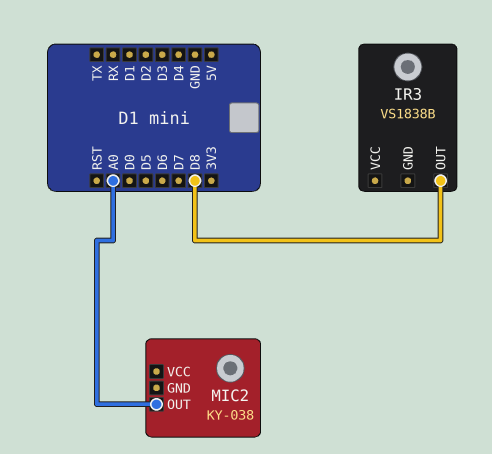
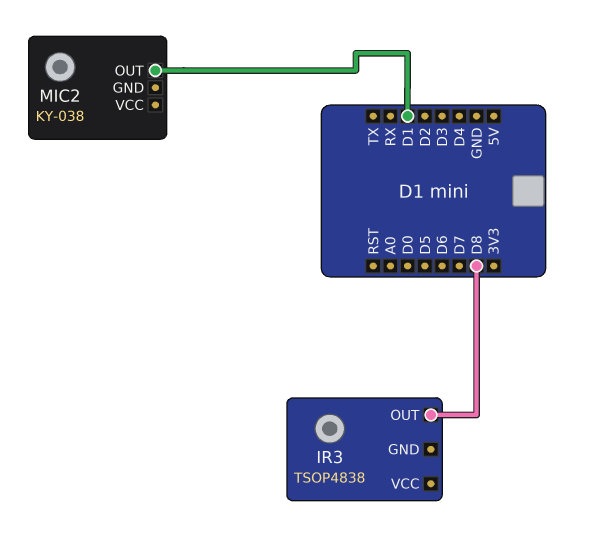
IR3: VS1838B -> TSOP4838
MIC2 pin OUT: A0 -> D1

